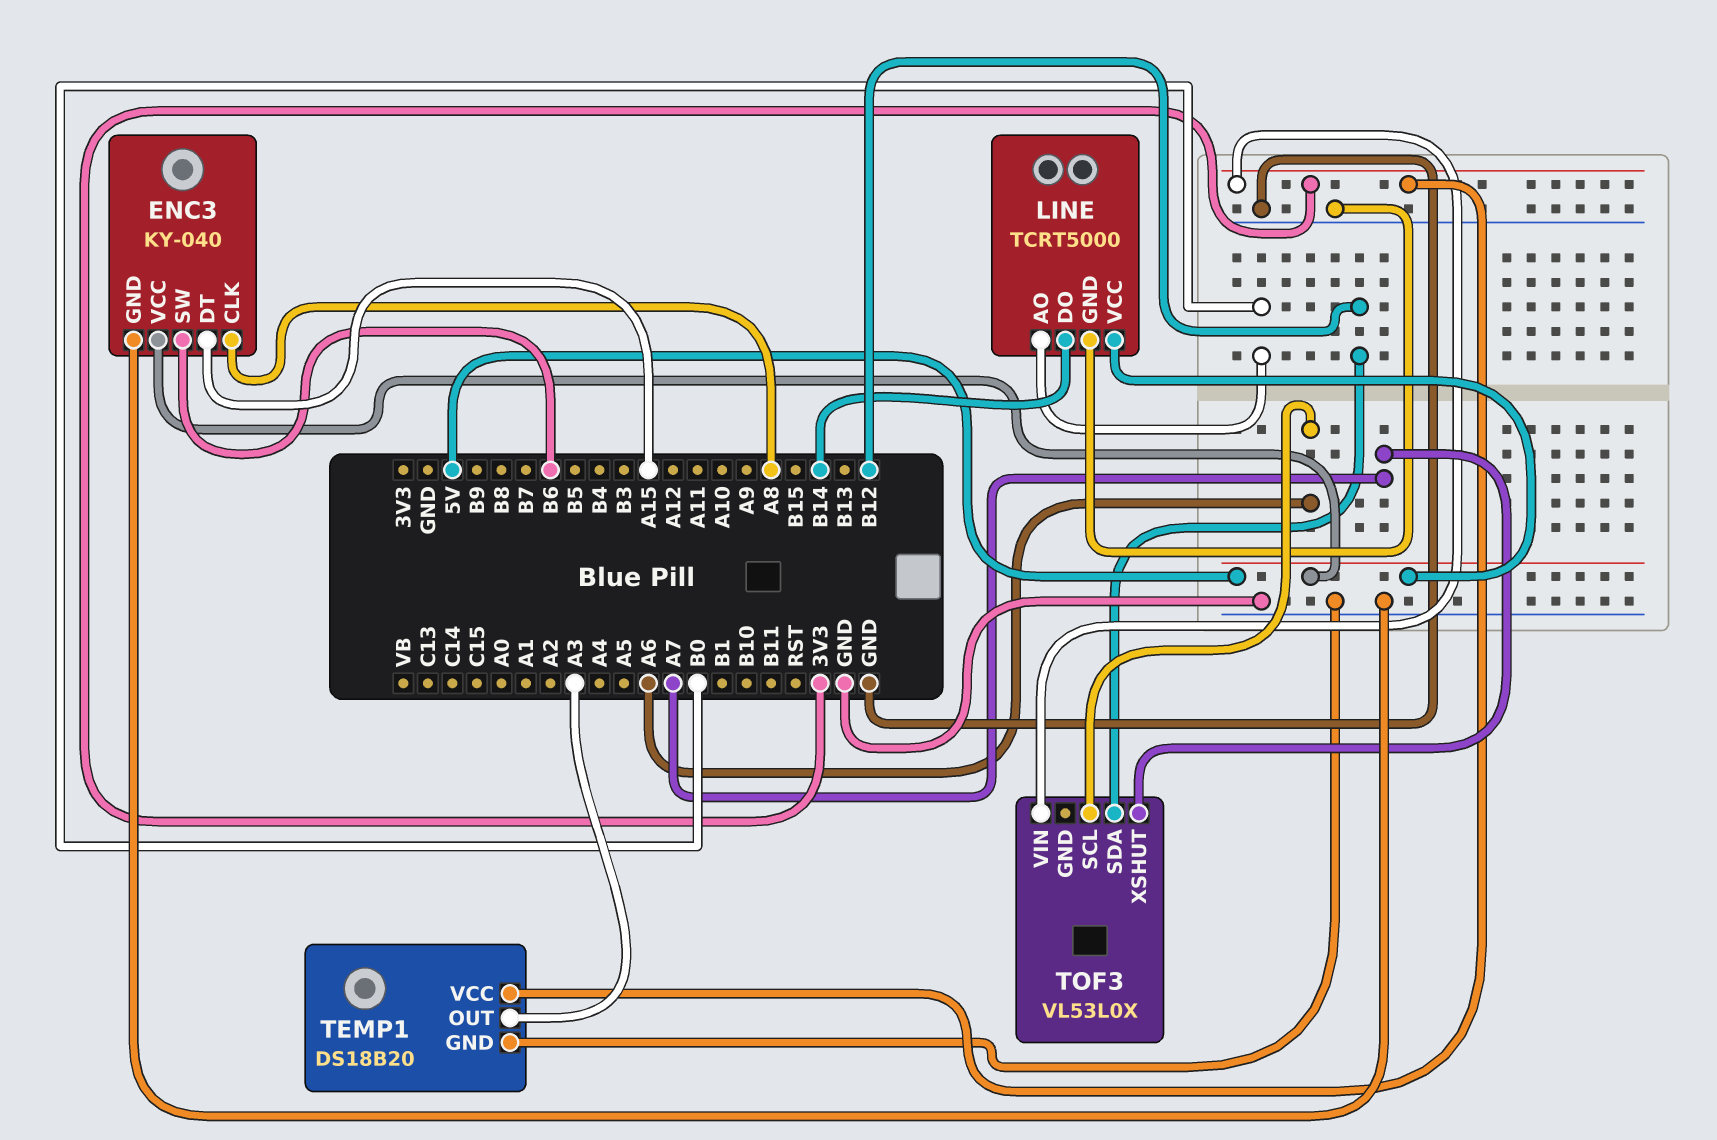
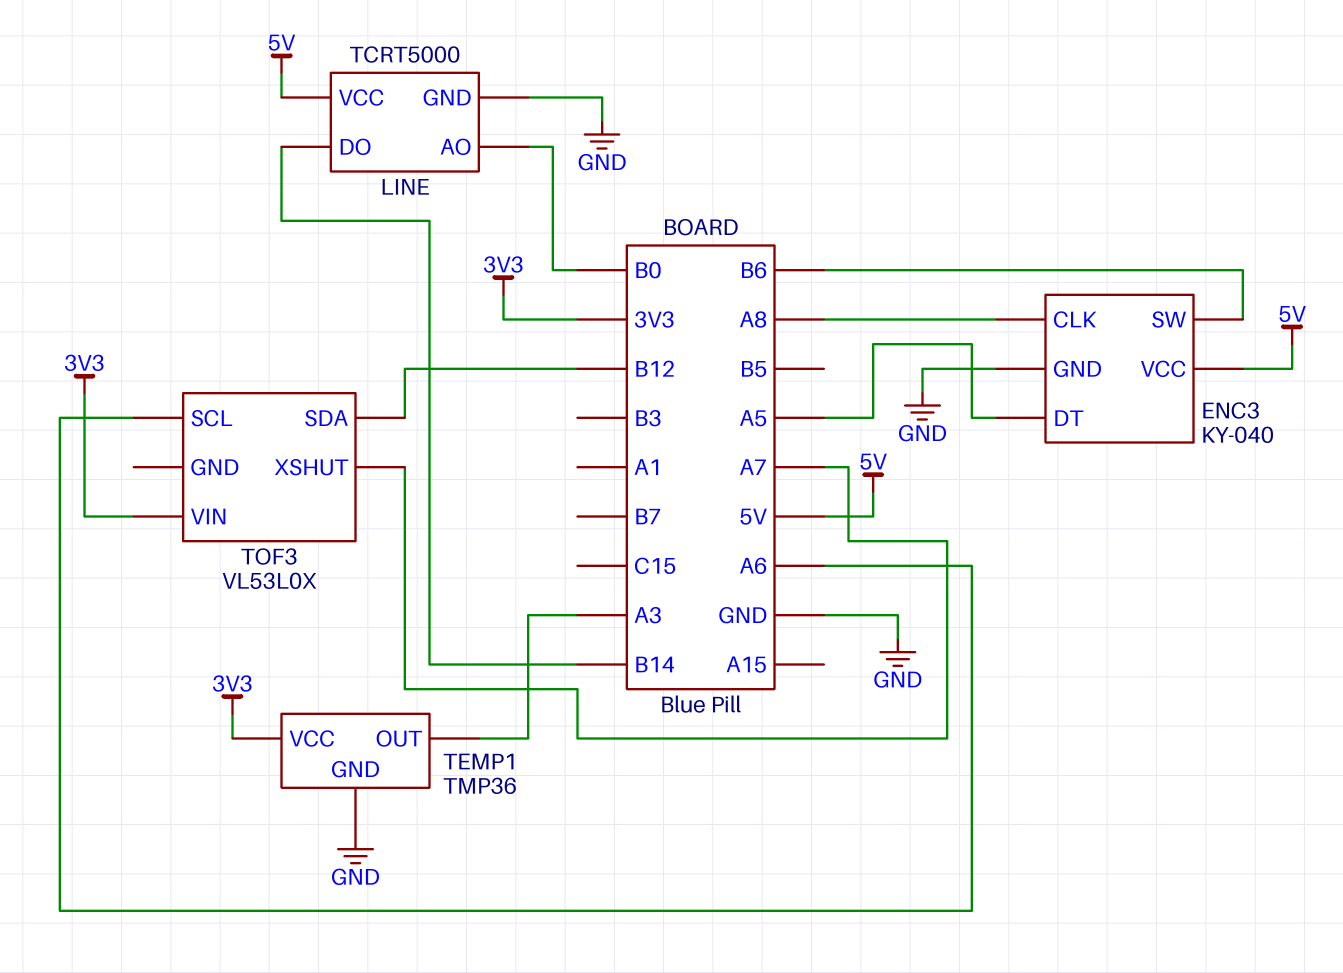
ENC3 pin DT: A15 -> A5
TEMP1: DS18B20 -> TMP36

